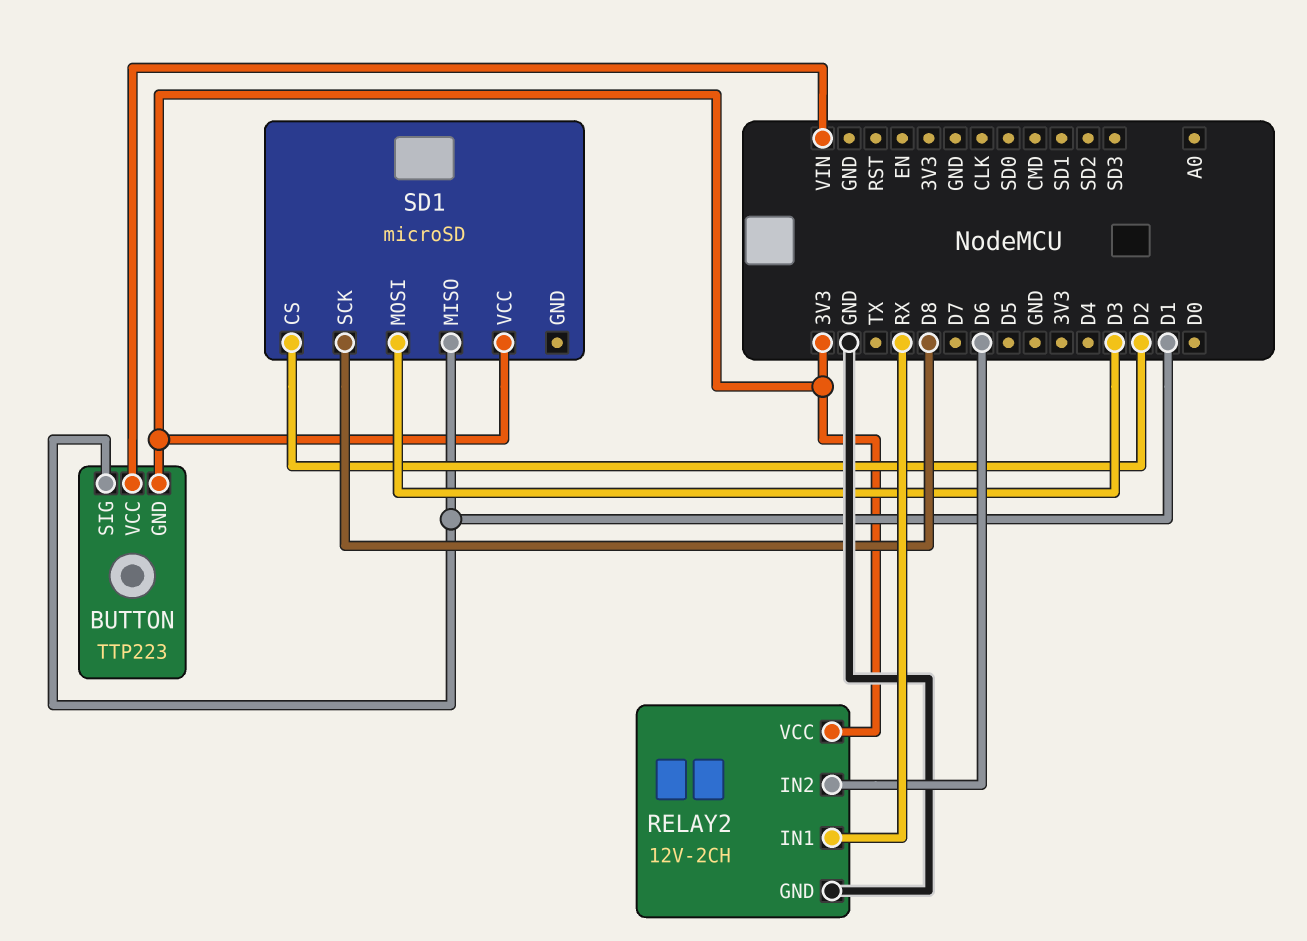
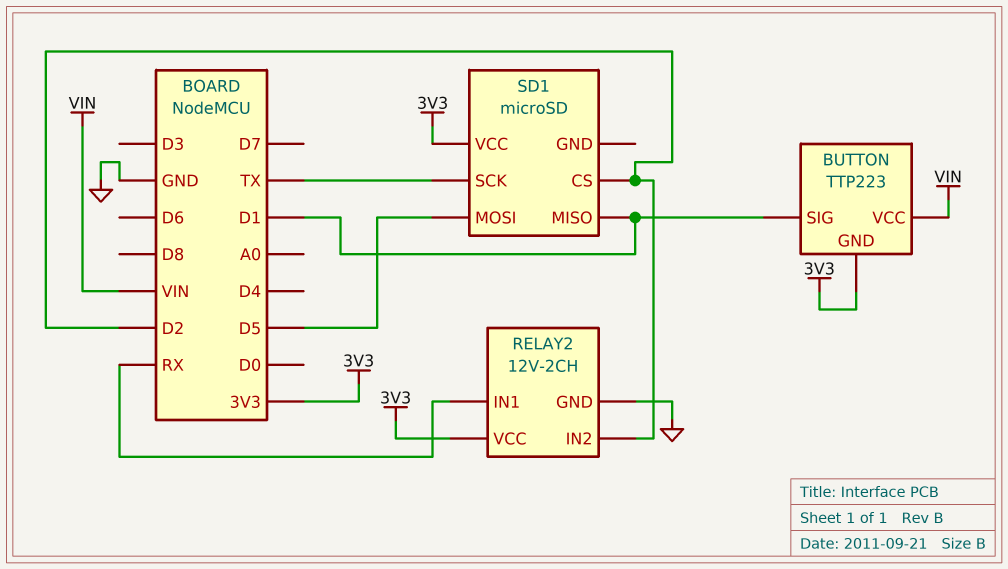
RELAY2 pin IN2: D6 -> D2
SD1 pin MOSI: D3 -> D5
SD1 pin SCK: D8 -> TX

